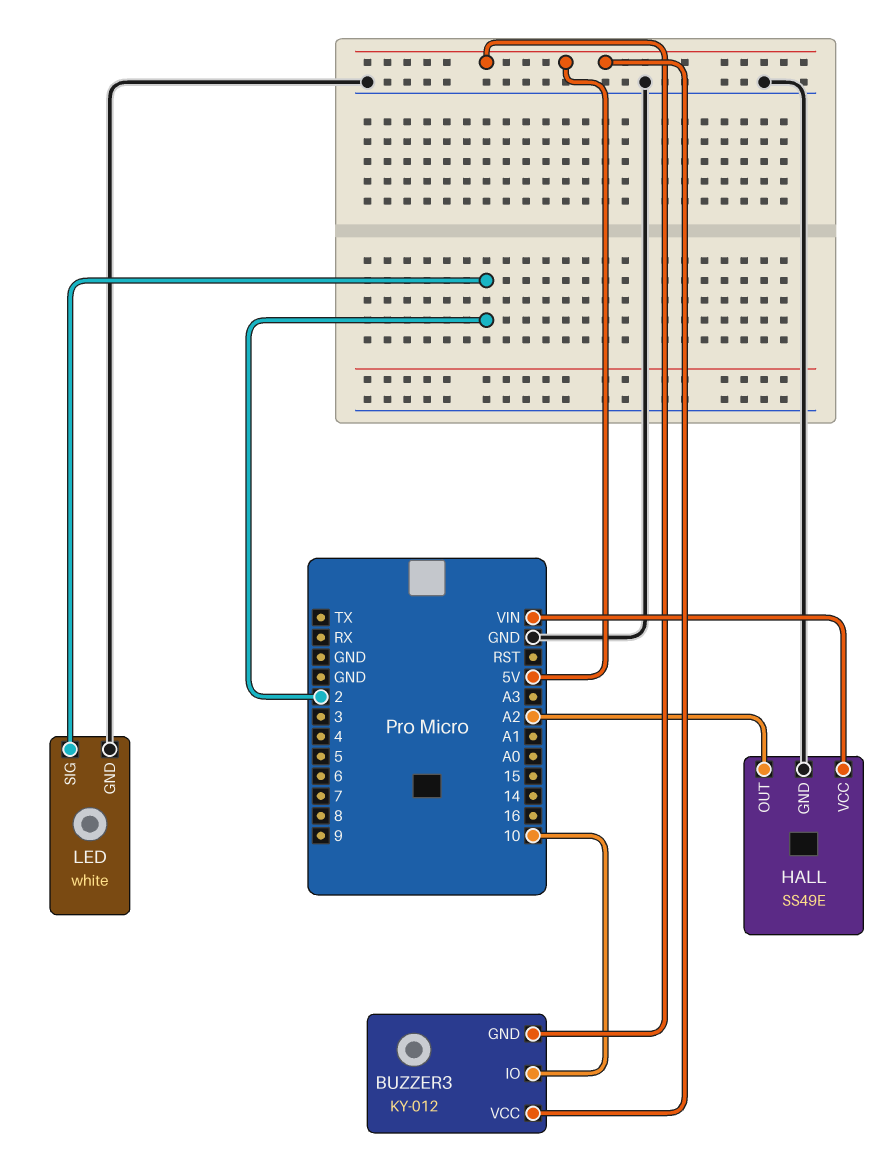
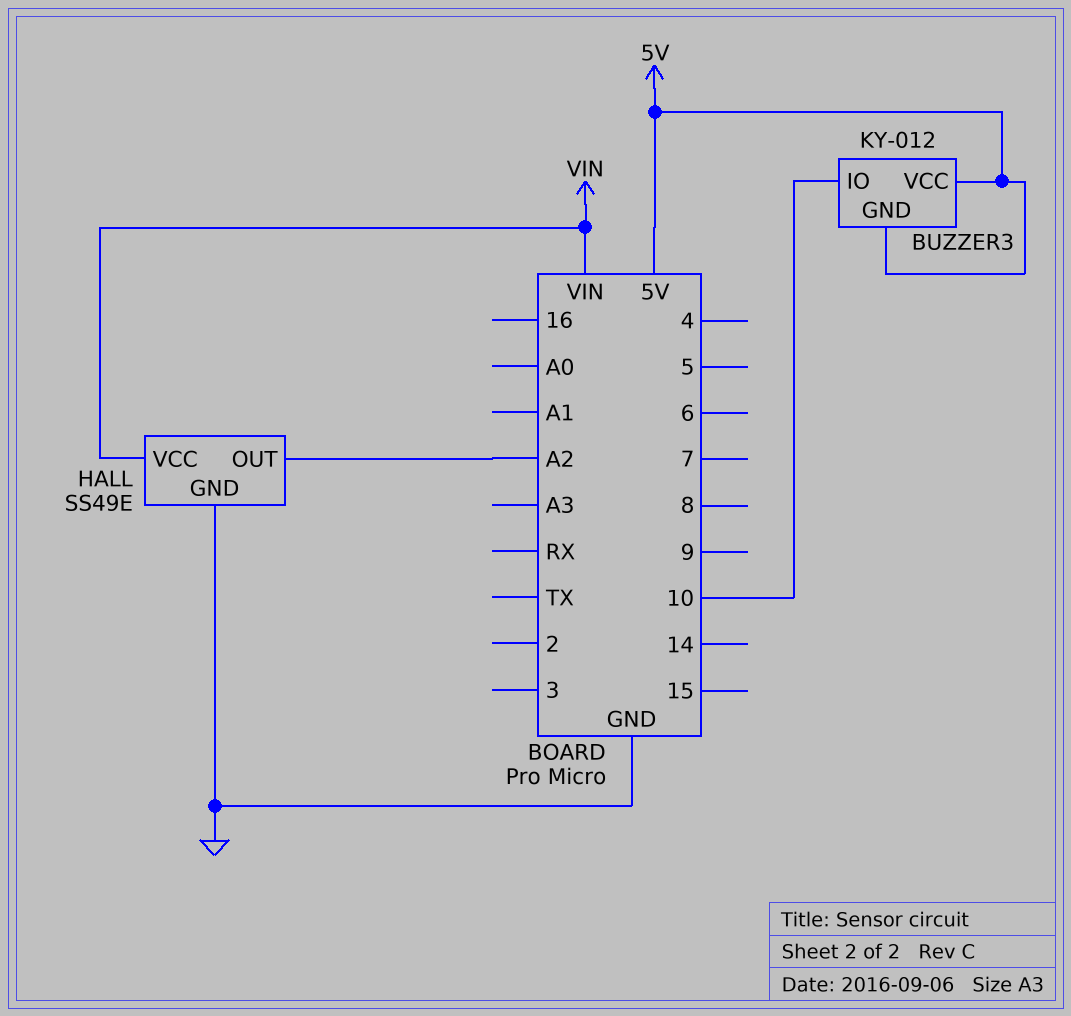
LED: white -> none
LED pin GND: GND -> none
LED pin SIG: 2 -> none

